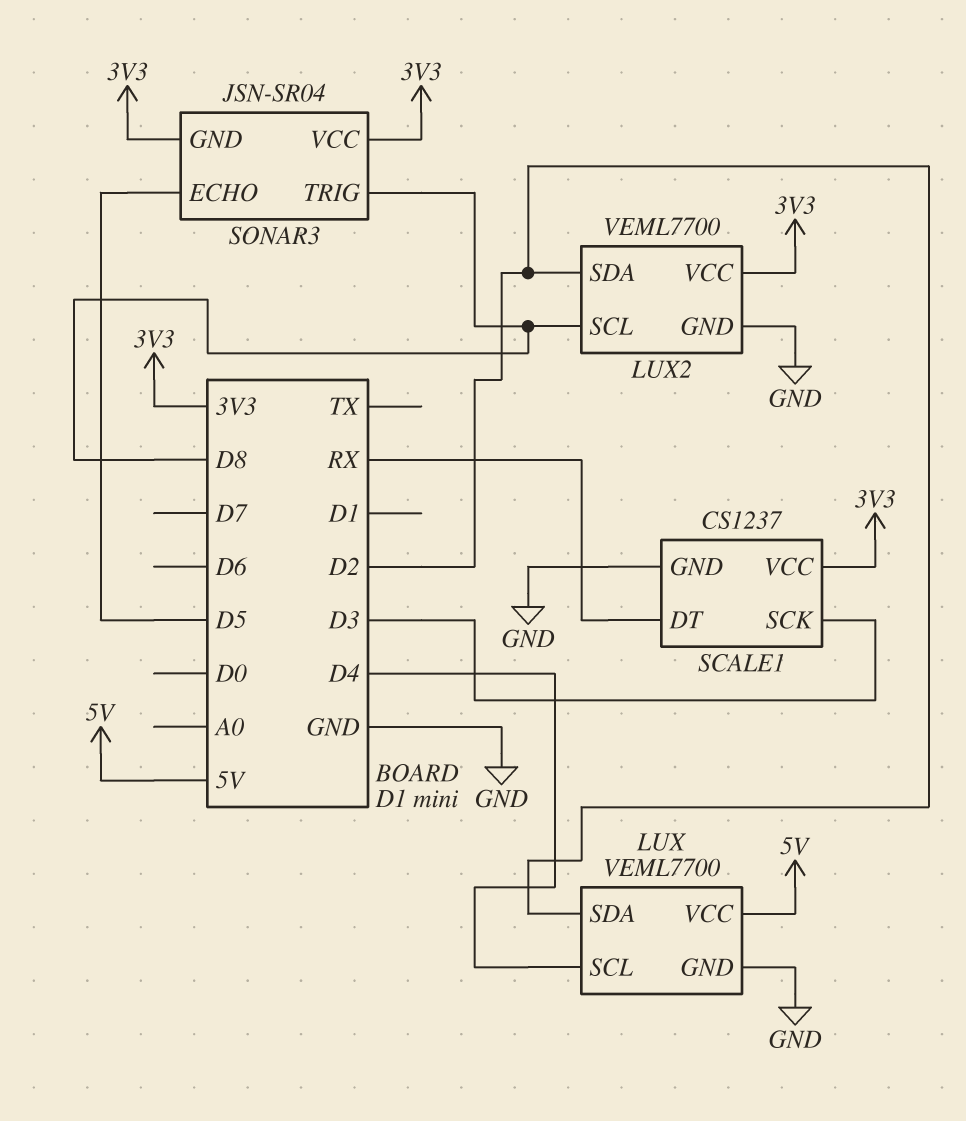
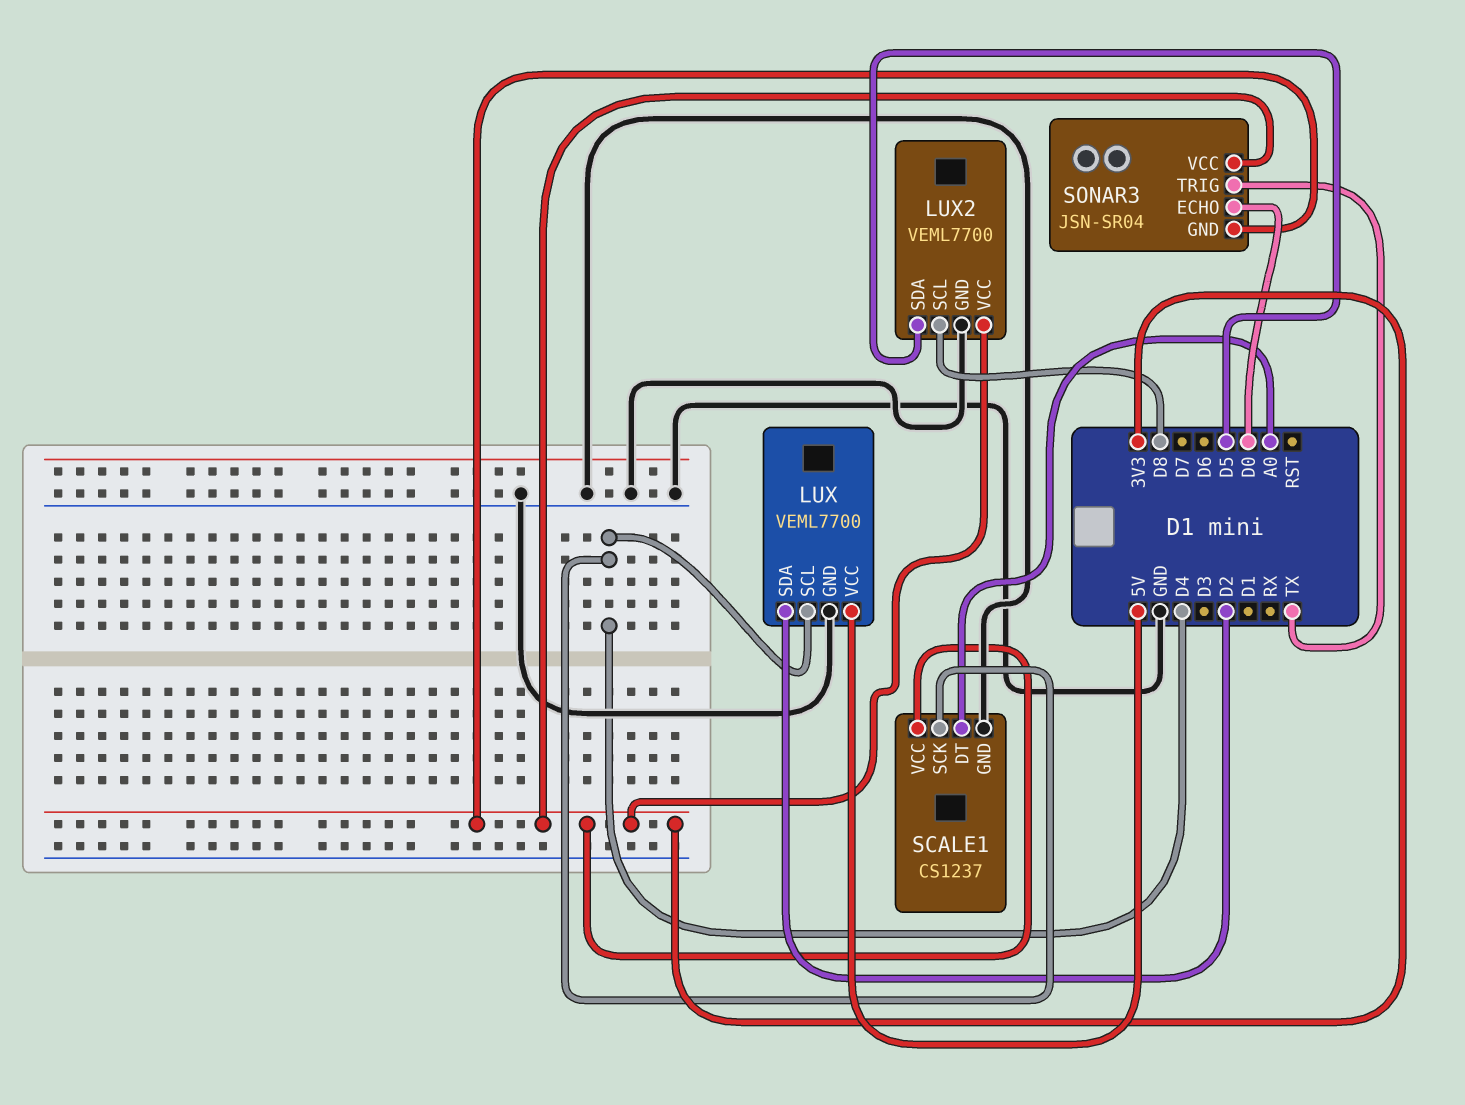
LUX2 pin SDA: D2 -> D5
SCALE1 pin DT: RX -> A0
SCALE1 pin SCK: D3 -> D4
SONAR3 pin ECHO: D5 -> D0
SONAR3 pin TRIG: D8 -> TX

